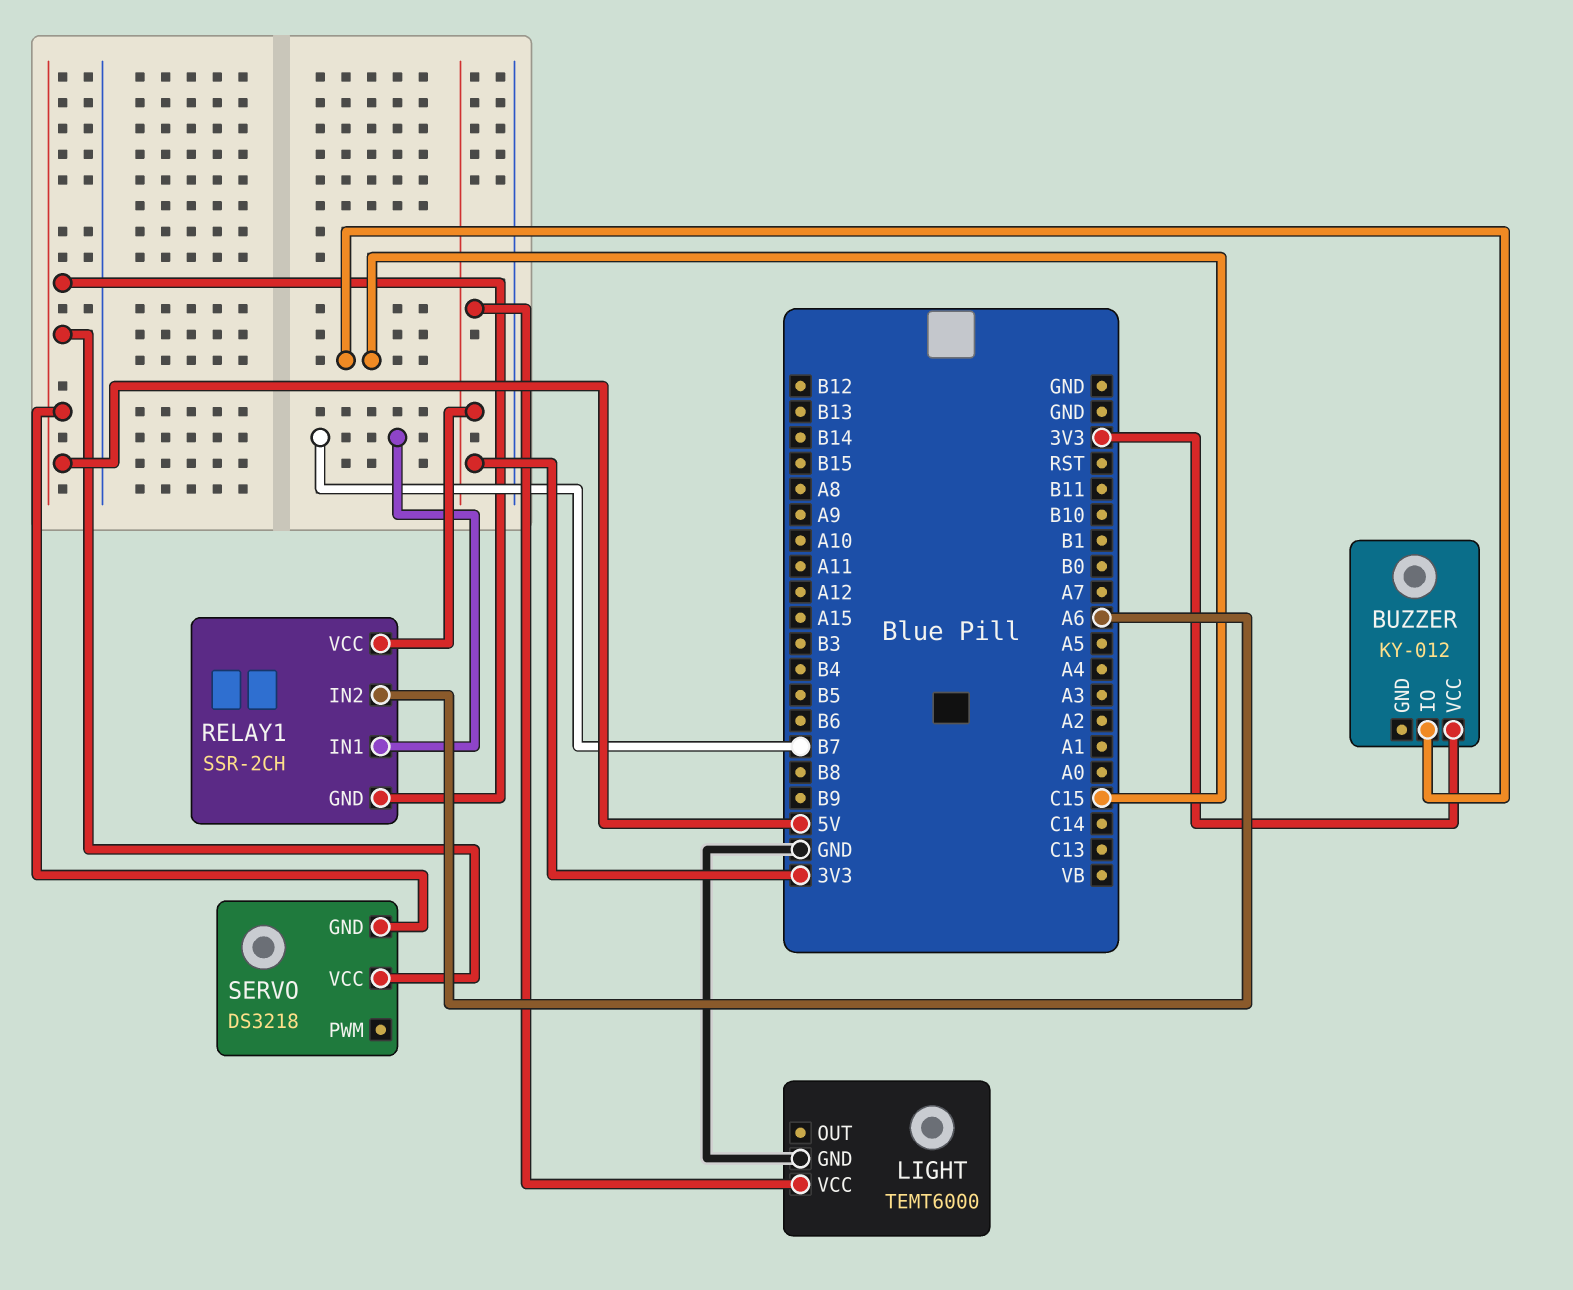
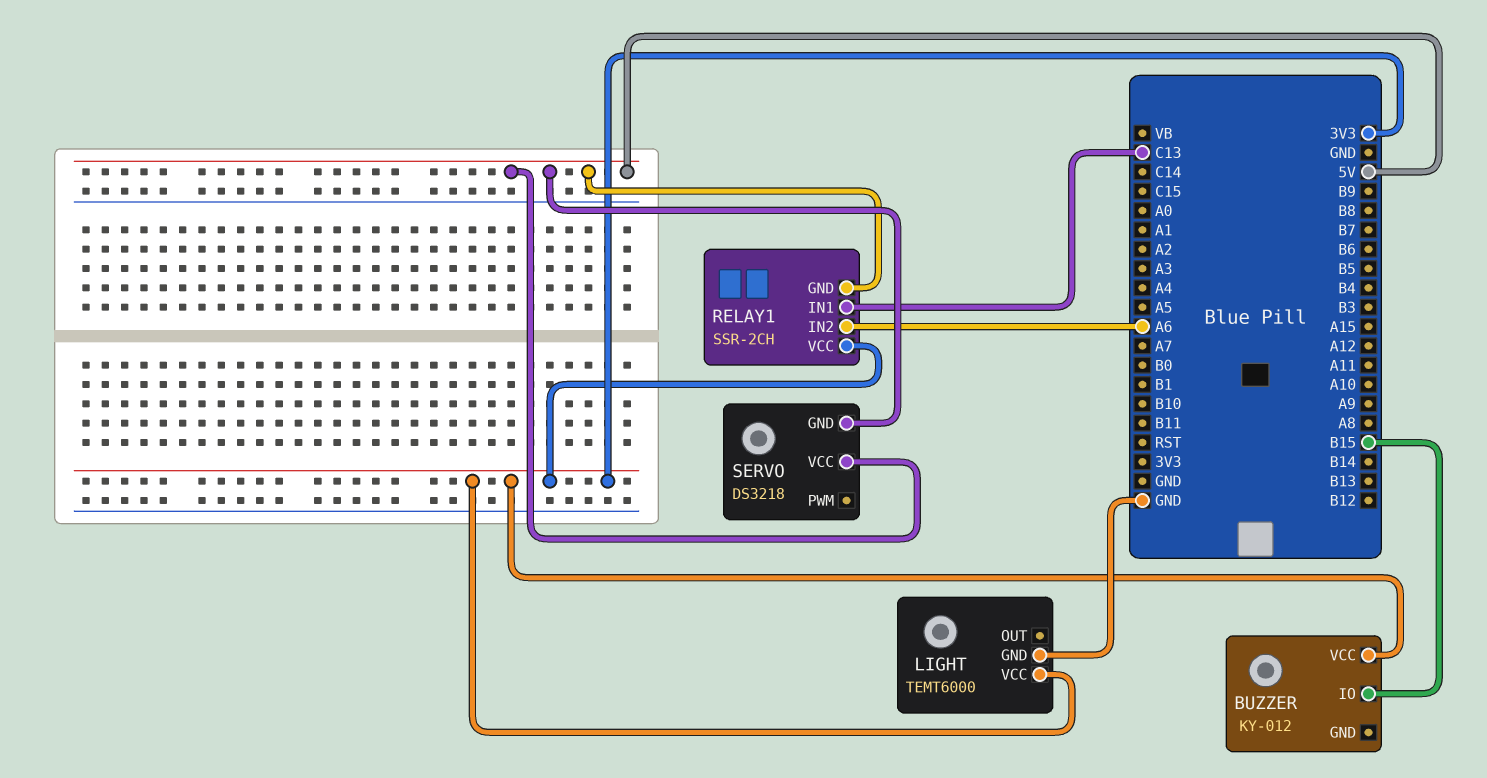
BUZZER pin IO: C15 -> B15
RELAY1 pin IN1: B7 -> C13

